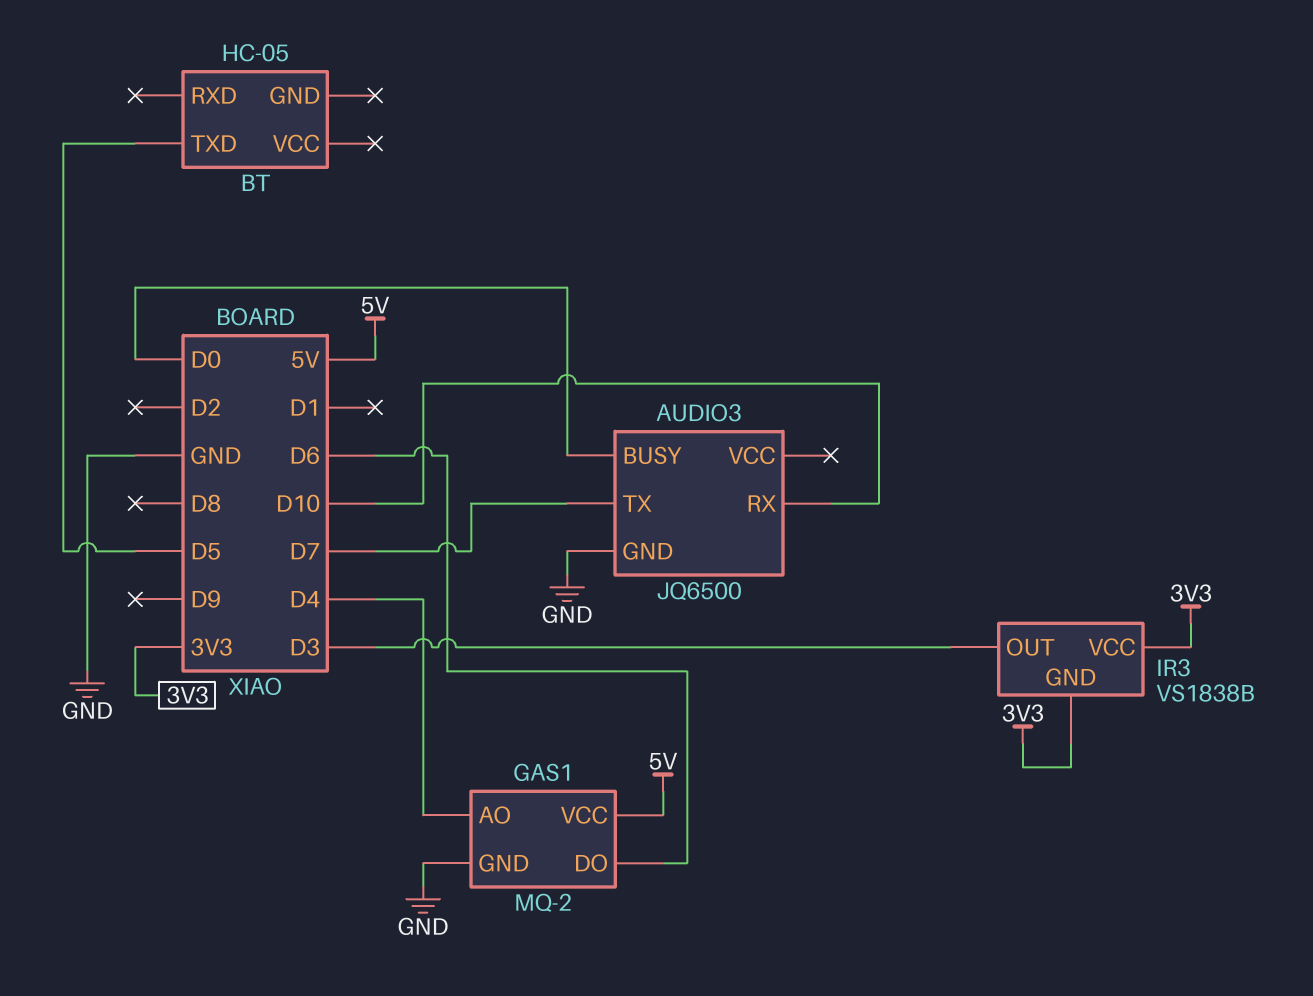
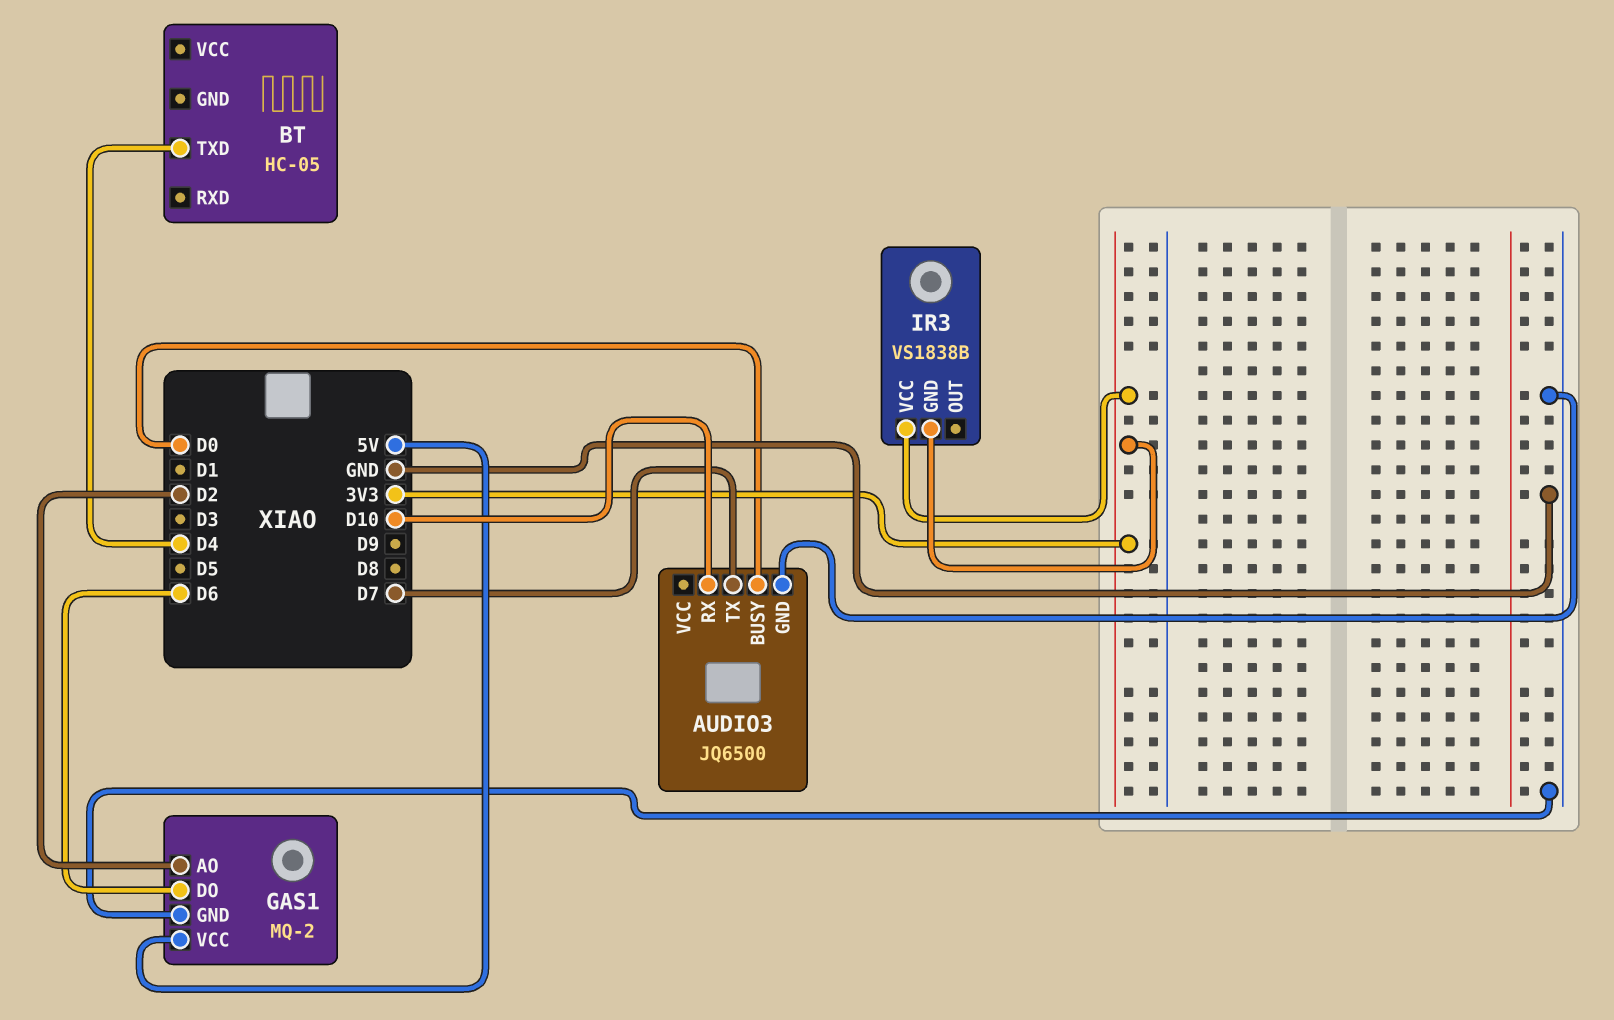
BT pin TXD: D5 -> D4
GAS1 pin AO: D4 -> D2
IR3 pin OUT: D3 -> none

